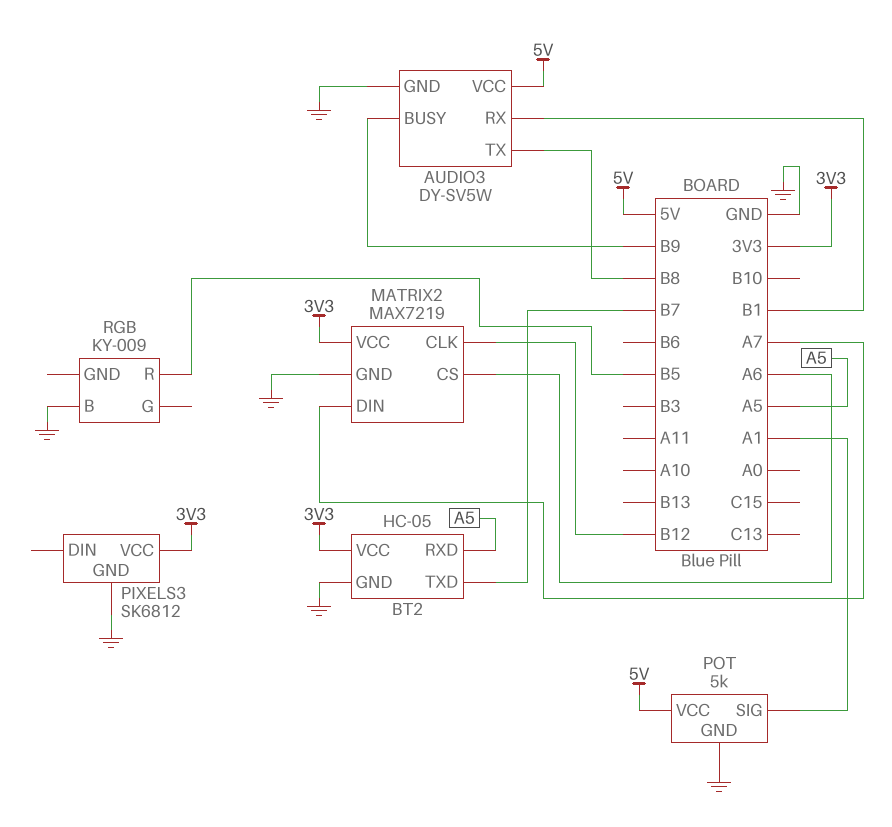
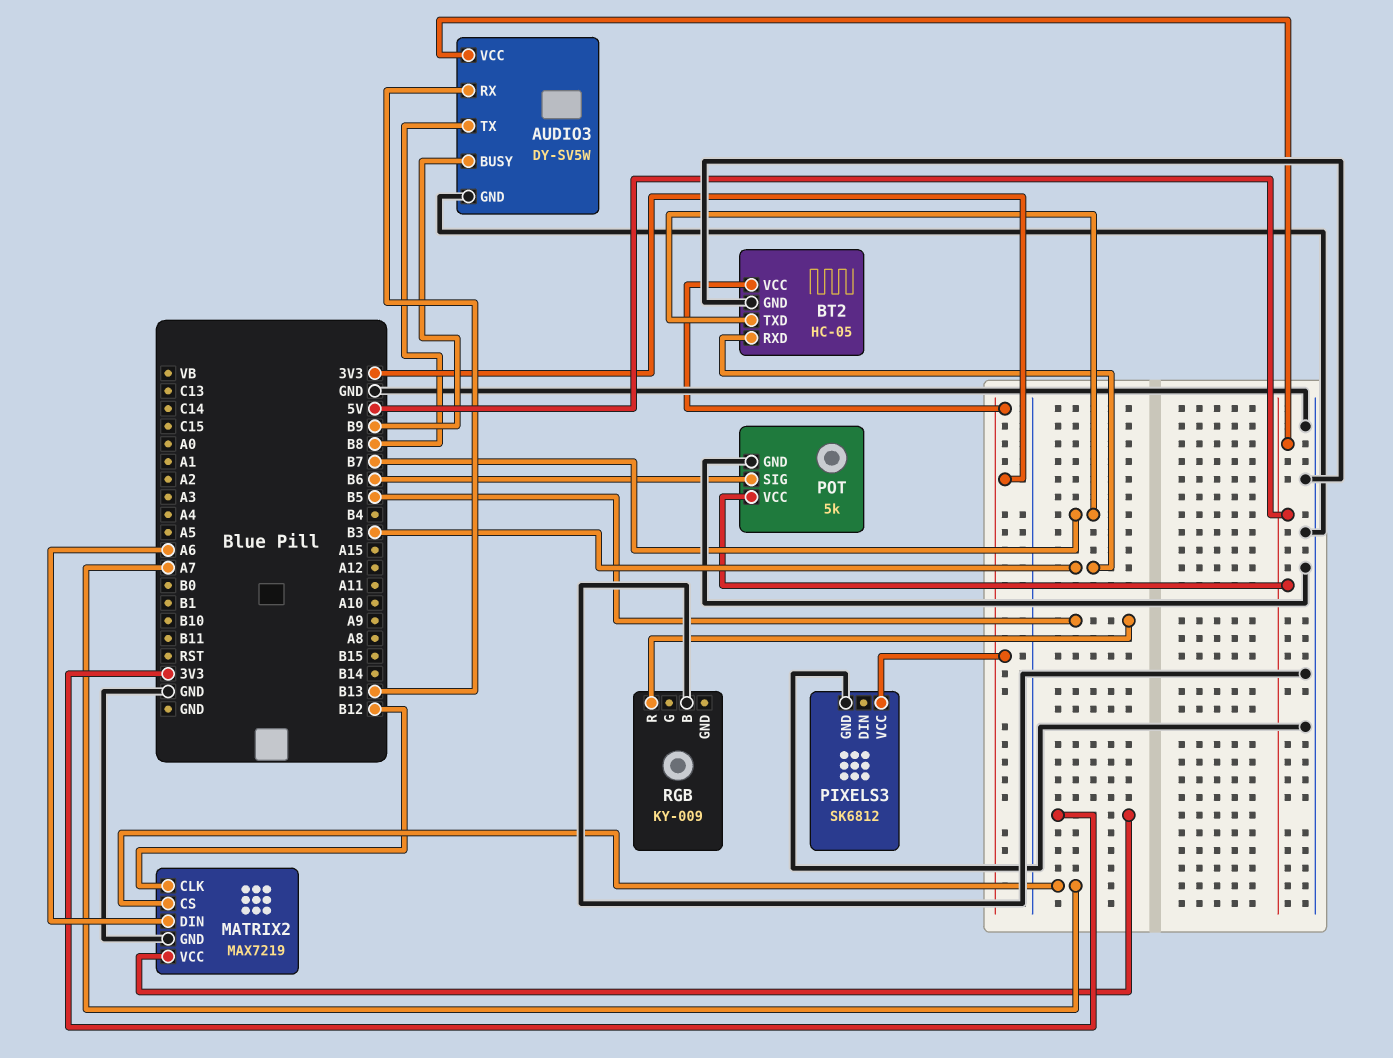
AUDIO3 pin RX: B1 -> B13
BT2 pin RXD: A5 -> B3
MATRIX2 pin CS: A6 -> A7
MATRIX2 pin DIN: A7 -> A6
POT pin SIG: A1 -> B6

